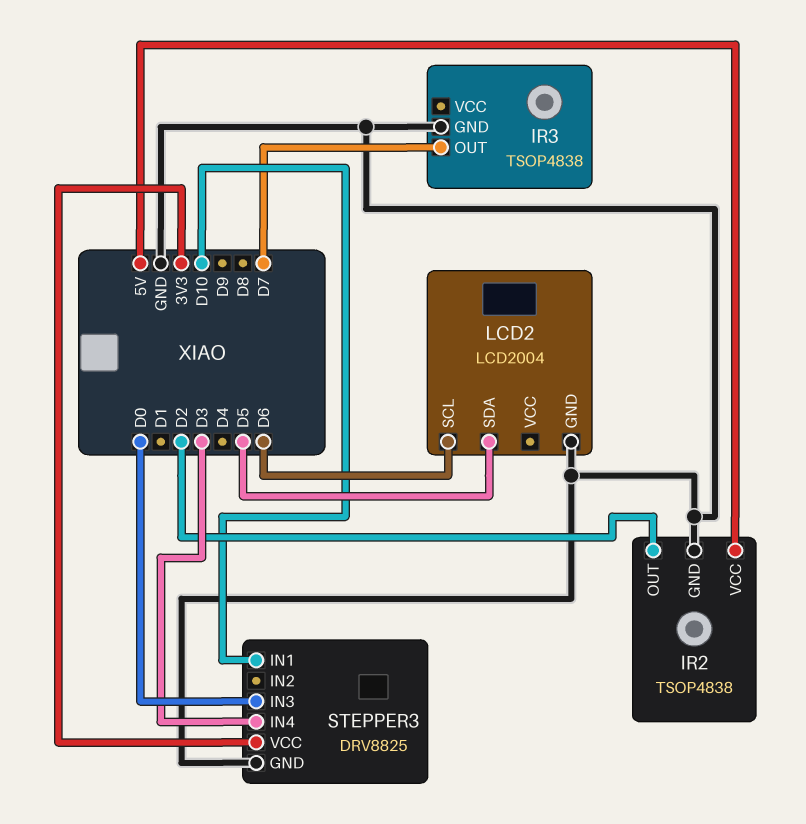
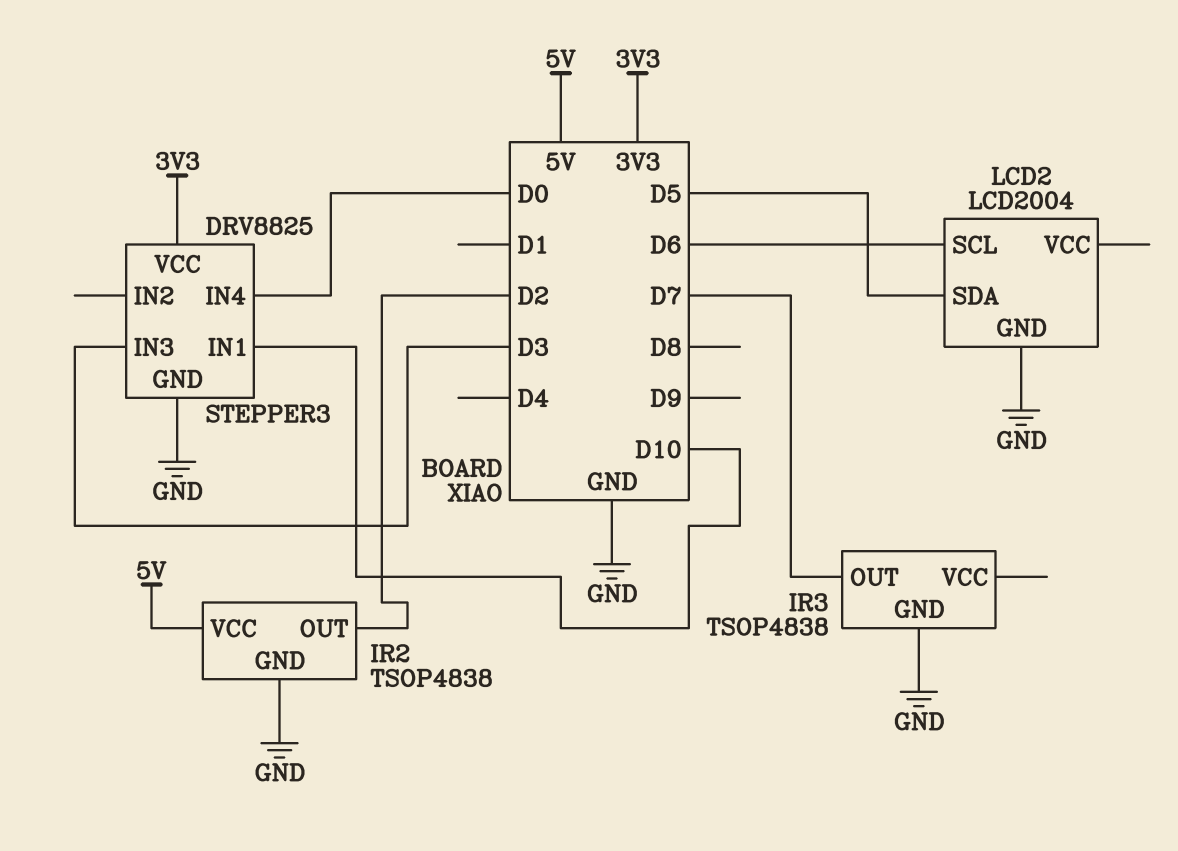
STEPPER3 pin IN3: D0 -> D3
STEPPER3 pin IN4: D3 -> D0

